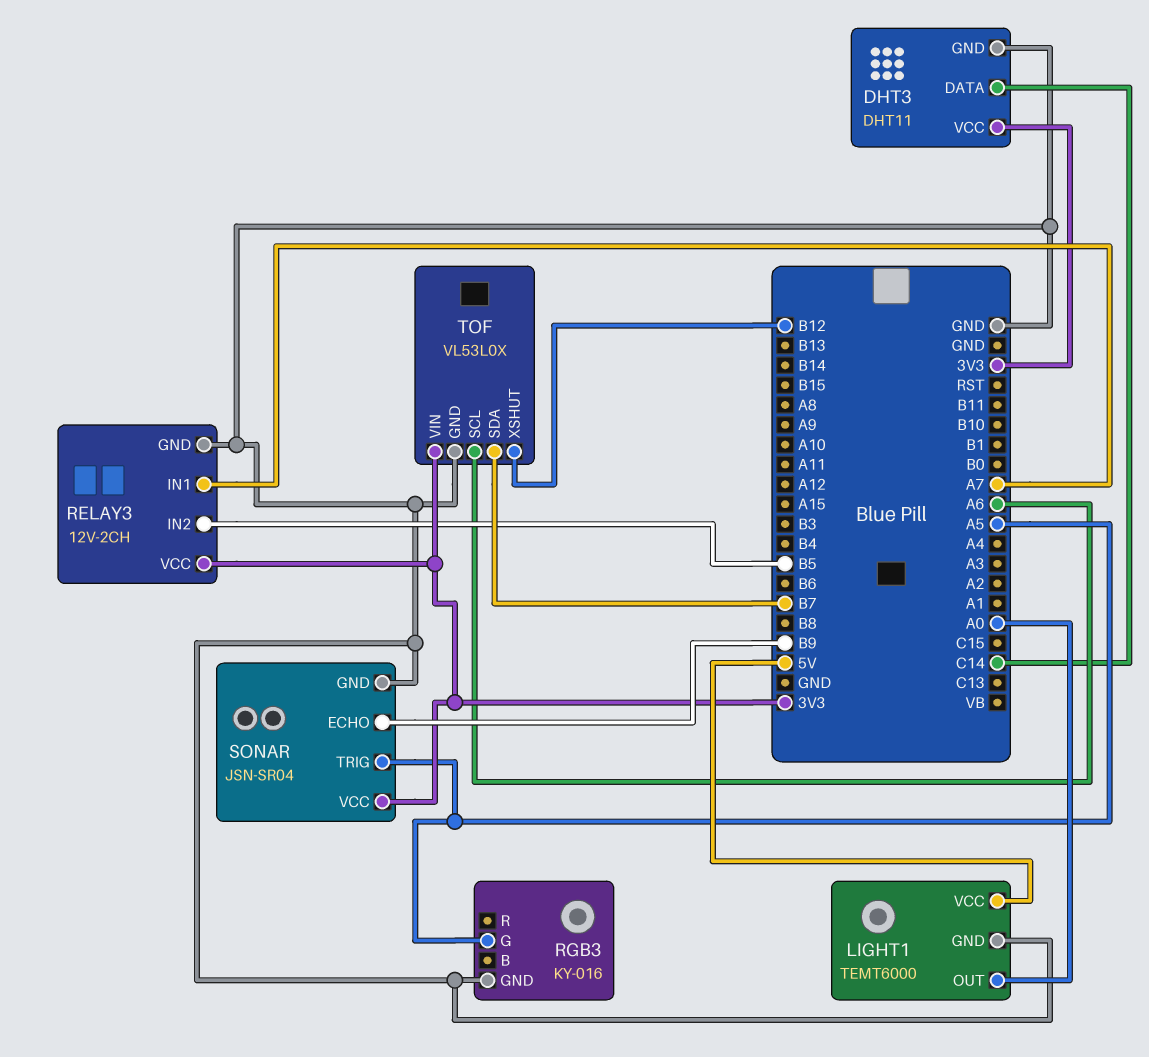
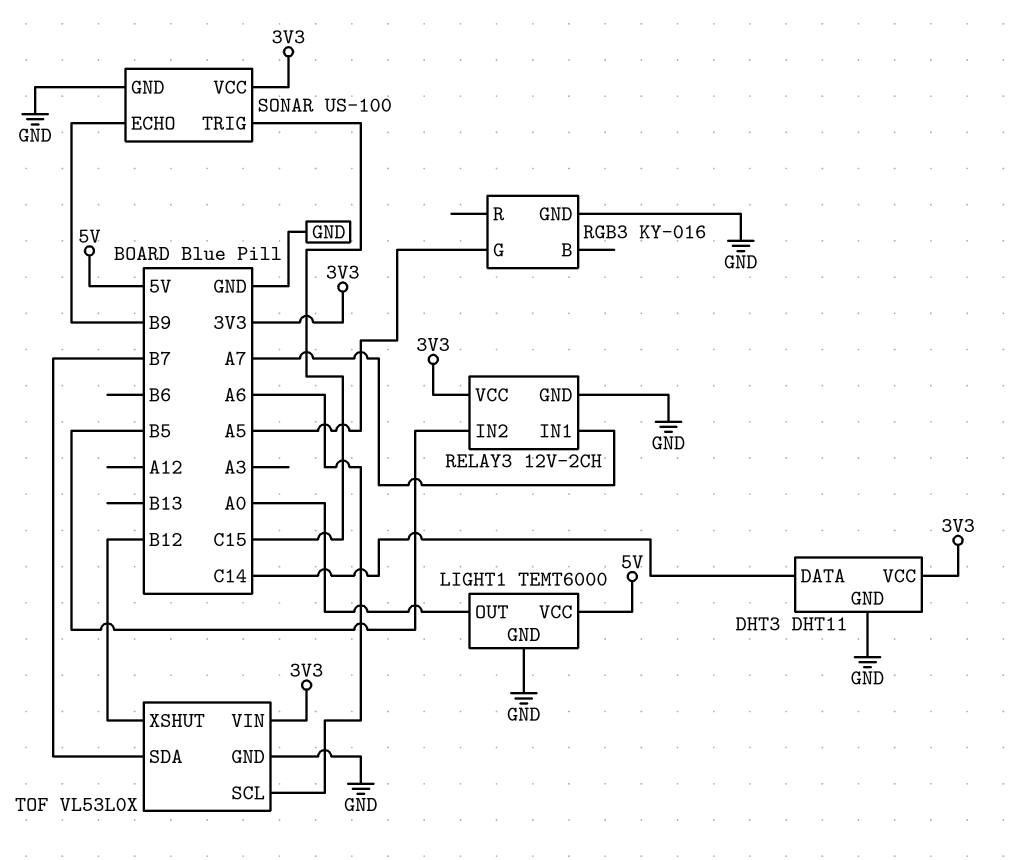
SONAR: JSN-SR04 -> US-100
SONAR pin TRIG: A5 -> C15

